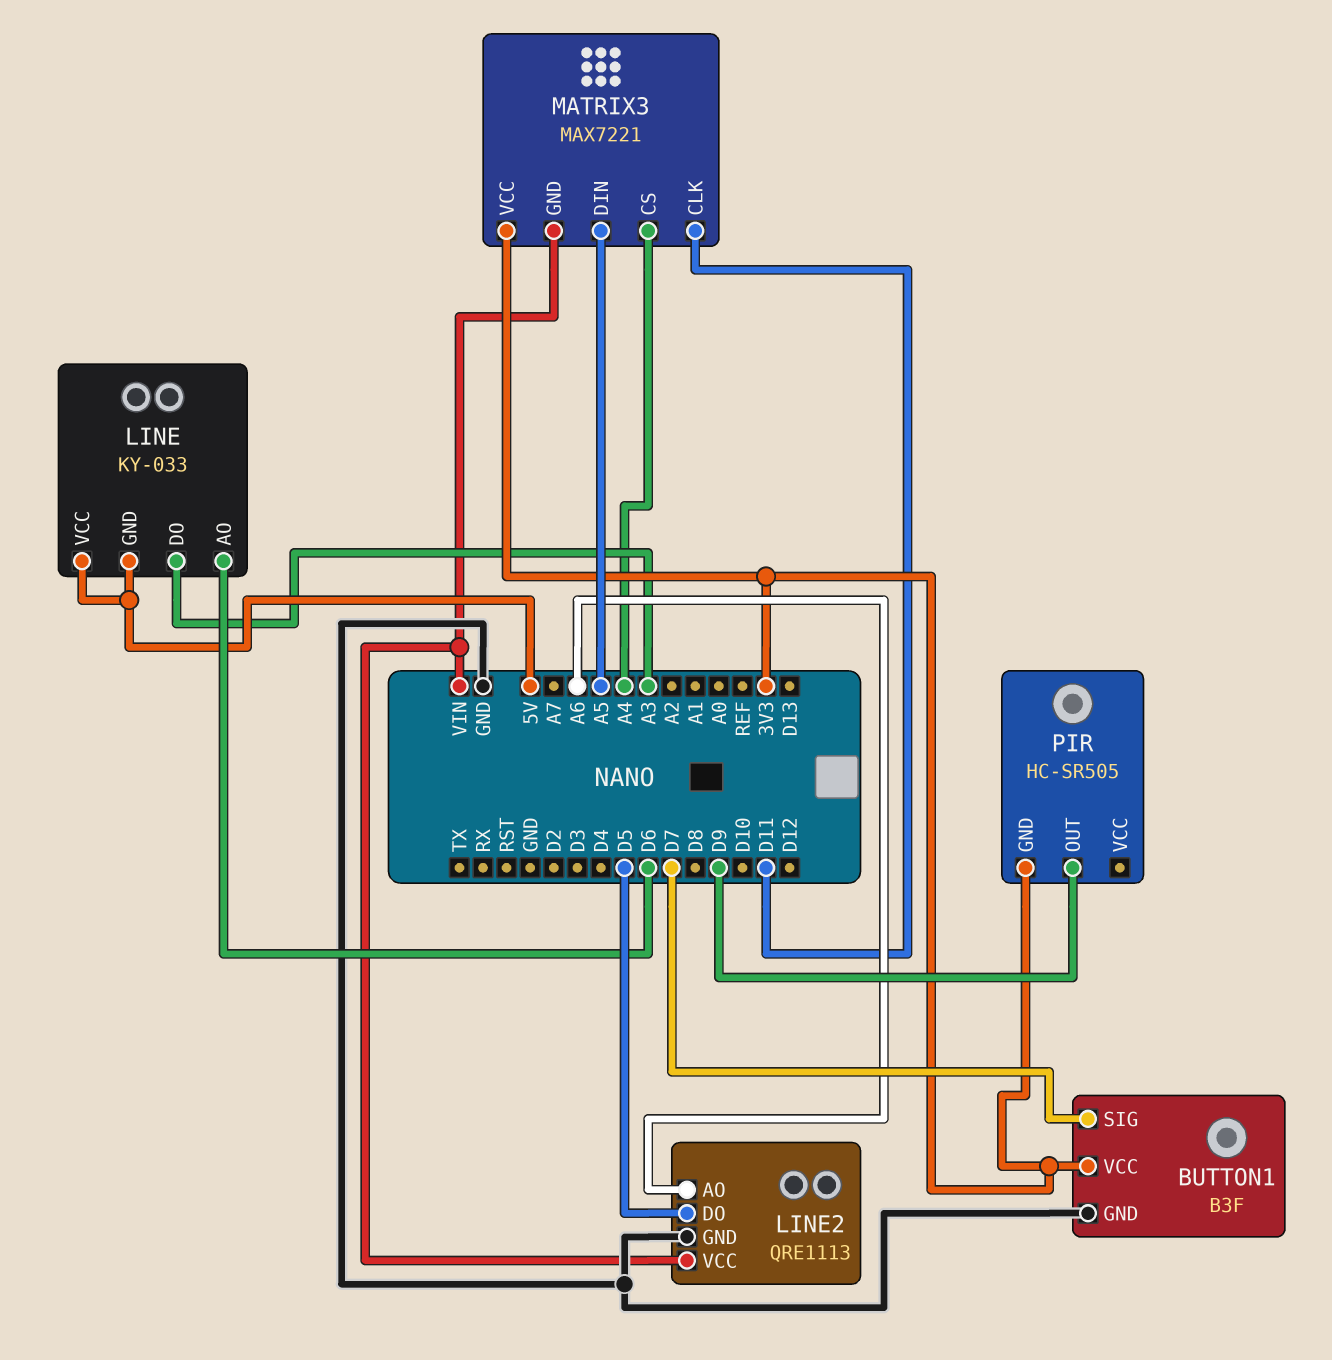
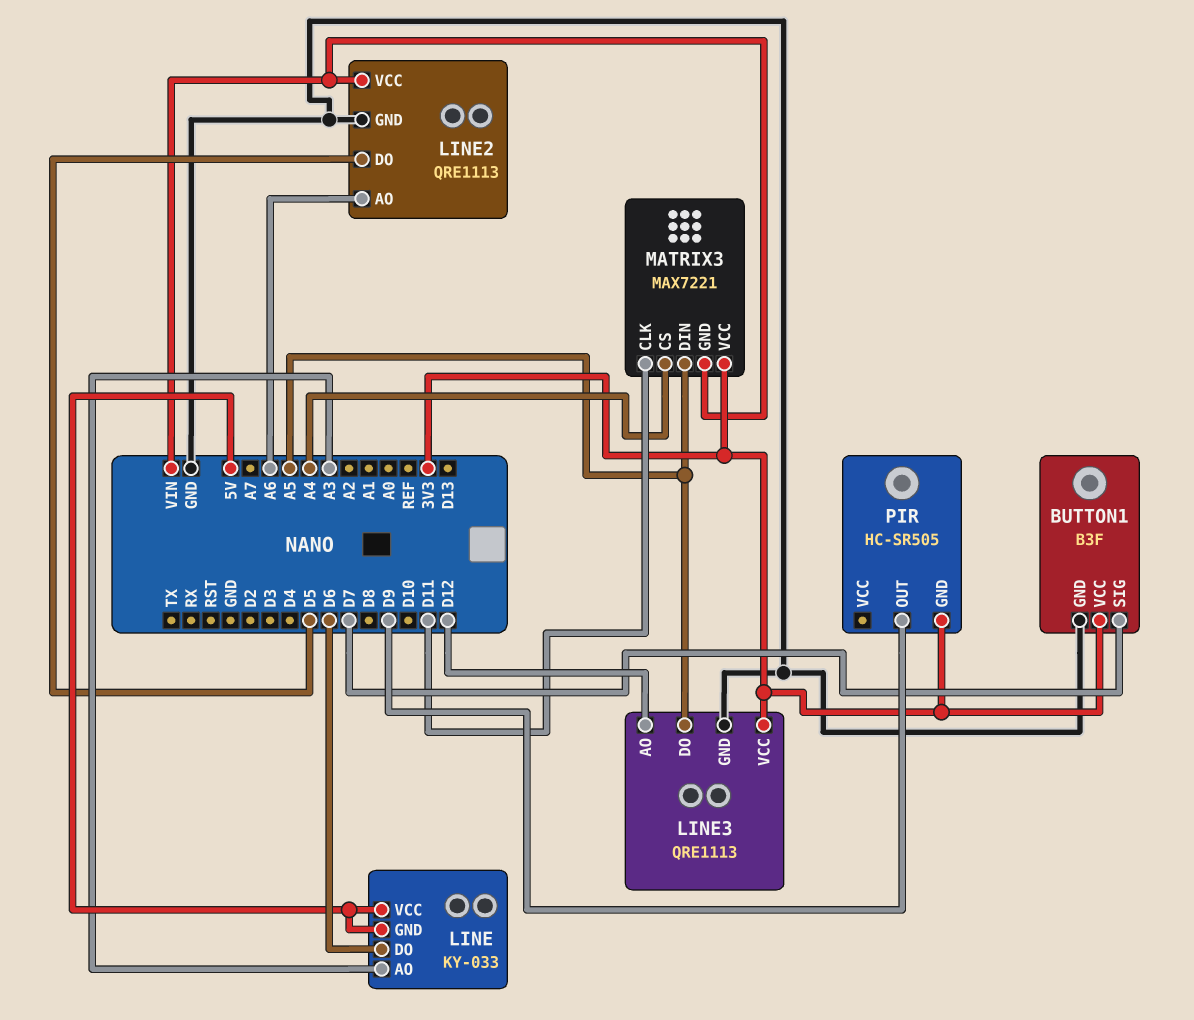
LINE pin AO: D6 -> A3
LINE pin DO: A3 -> D6
LINE3: none -> QRE1113
LINE3 pin AO: none -> D12
LINE3 pin DO: none -> A5
LINE3 pin GND: none -> GND
LINE3 pin VCC: none -> 3V3

